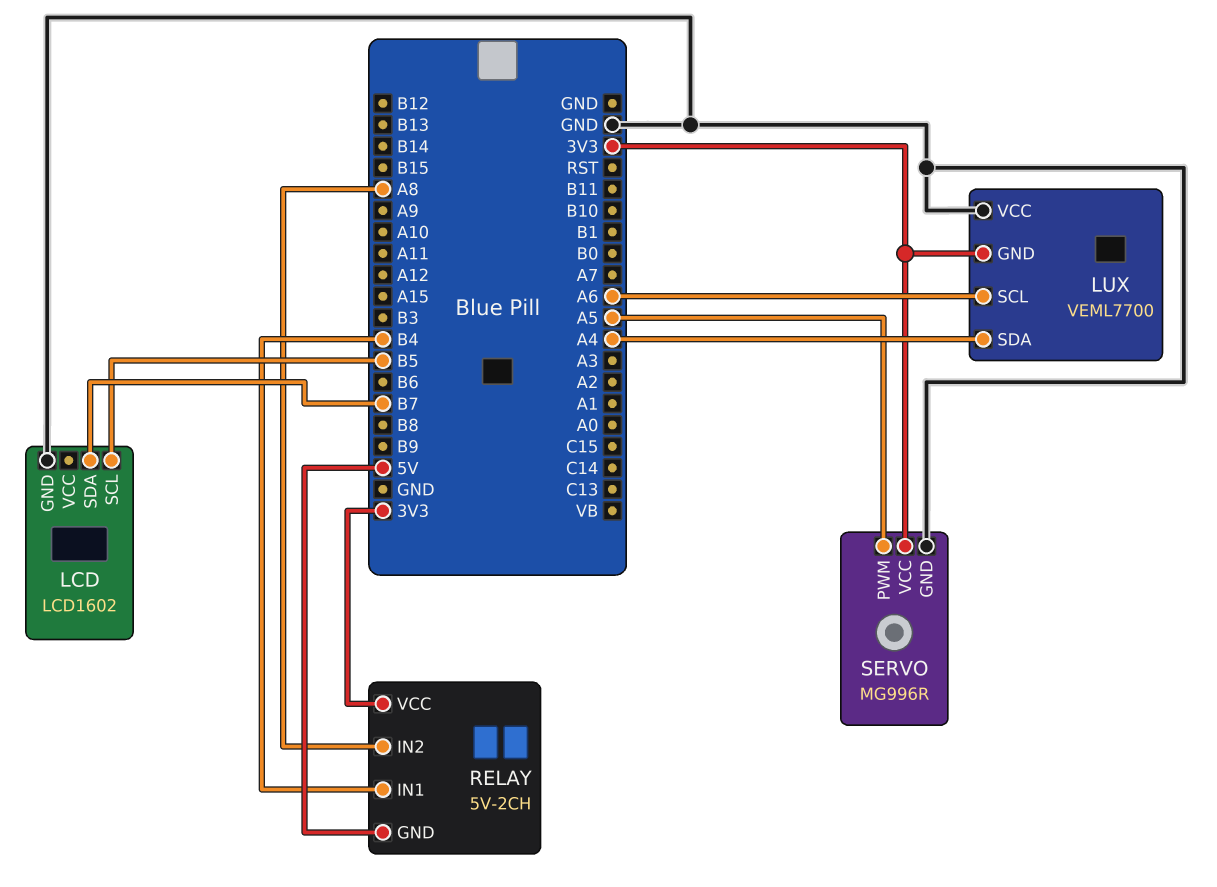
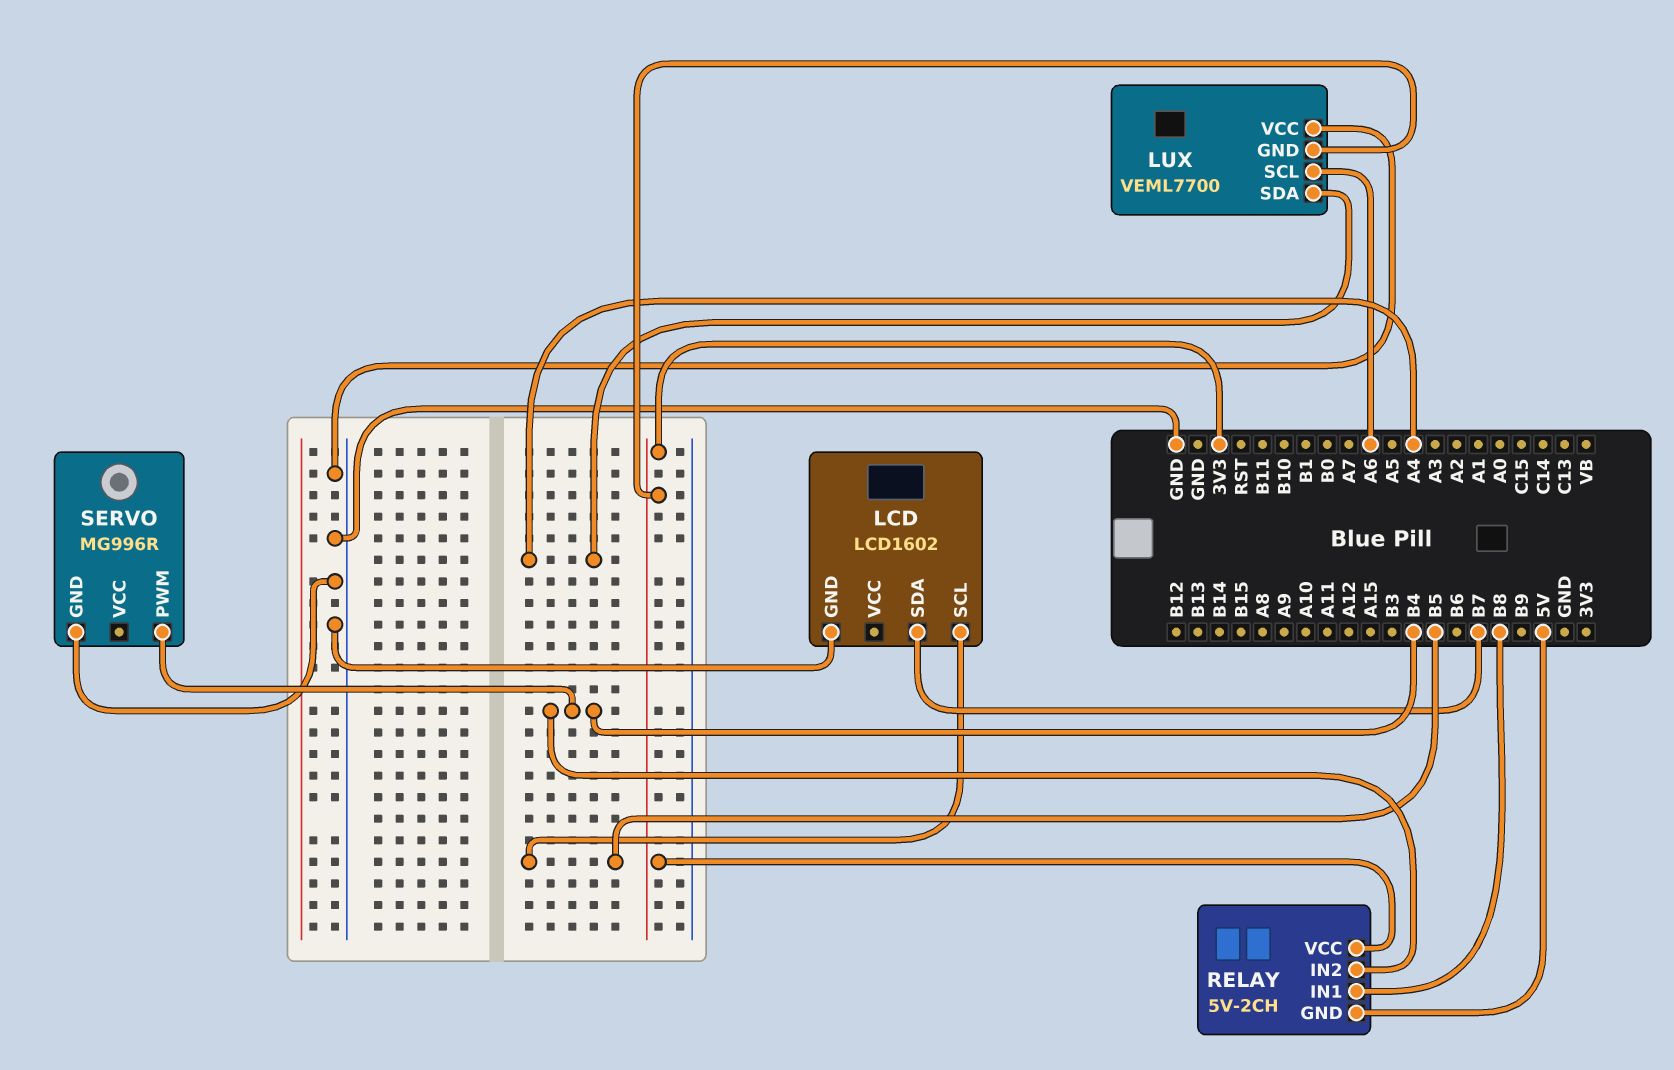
RELAY pin IN1: B4 -> B8
RELAY pin IN2: A8 -> B4
SERVO pin PWM: A5 -> B4
SERVO pin VCC: 3V3 -> none

